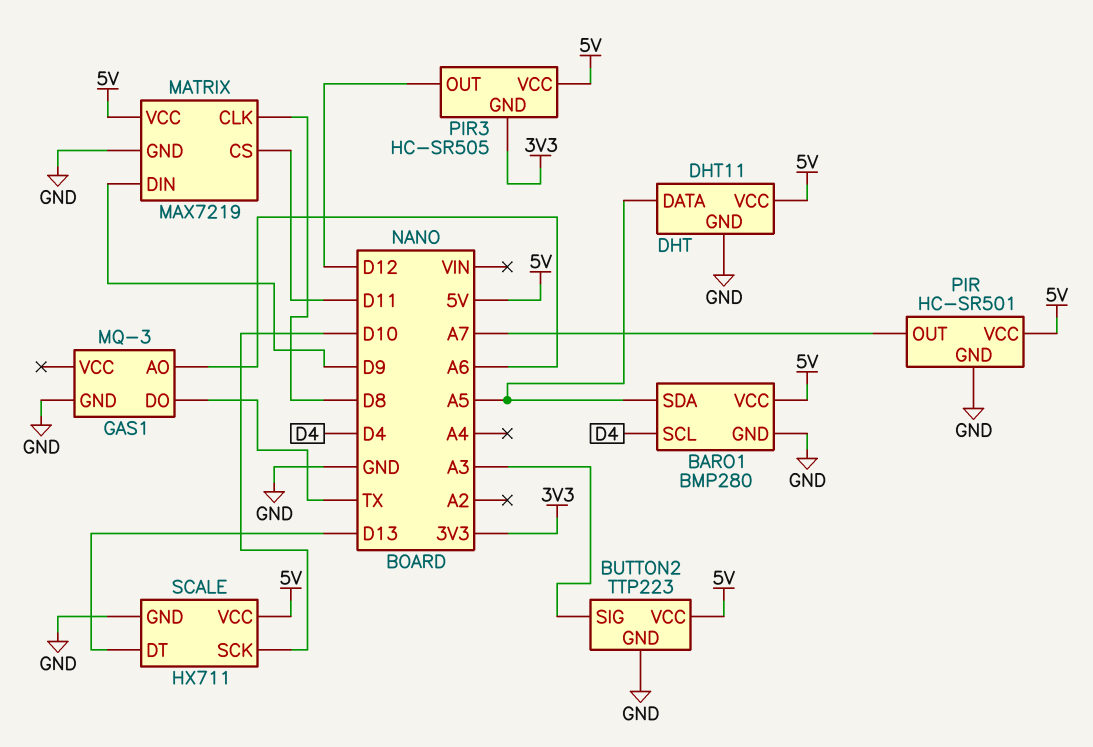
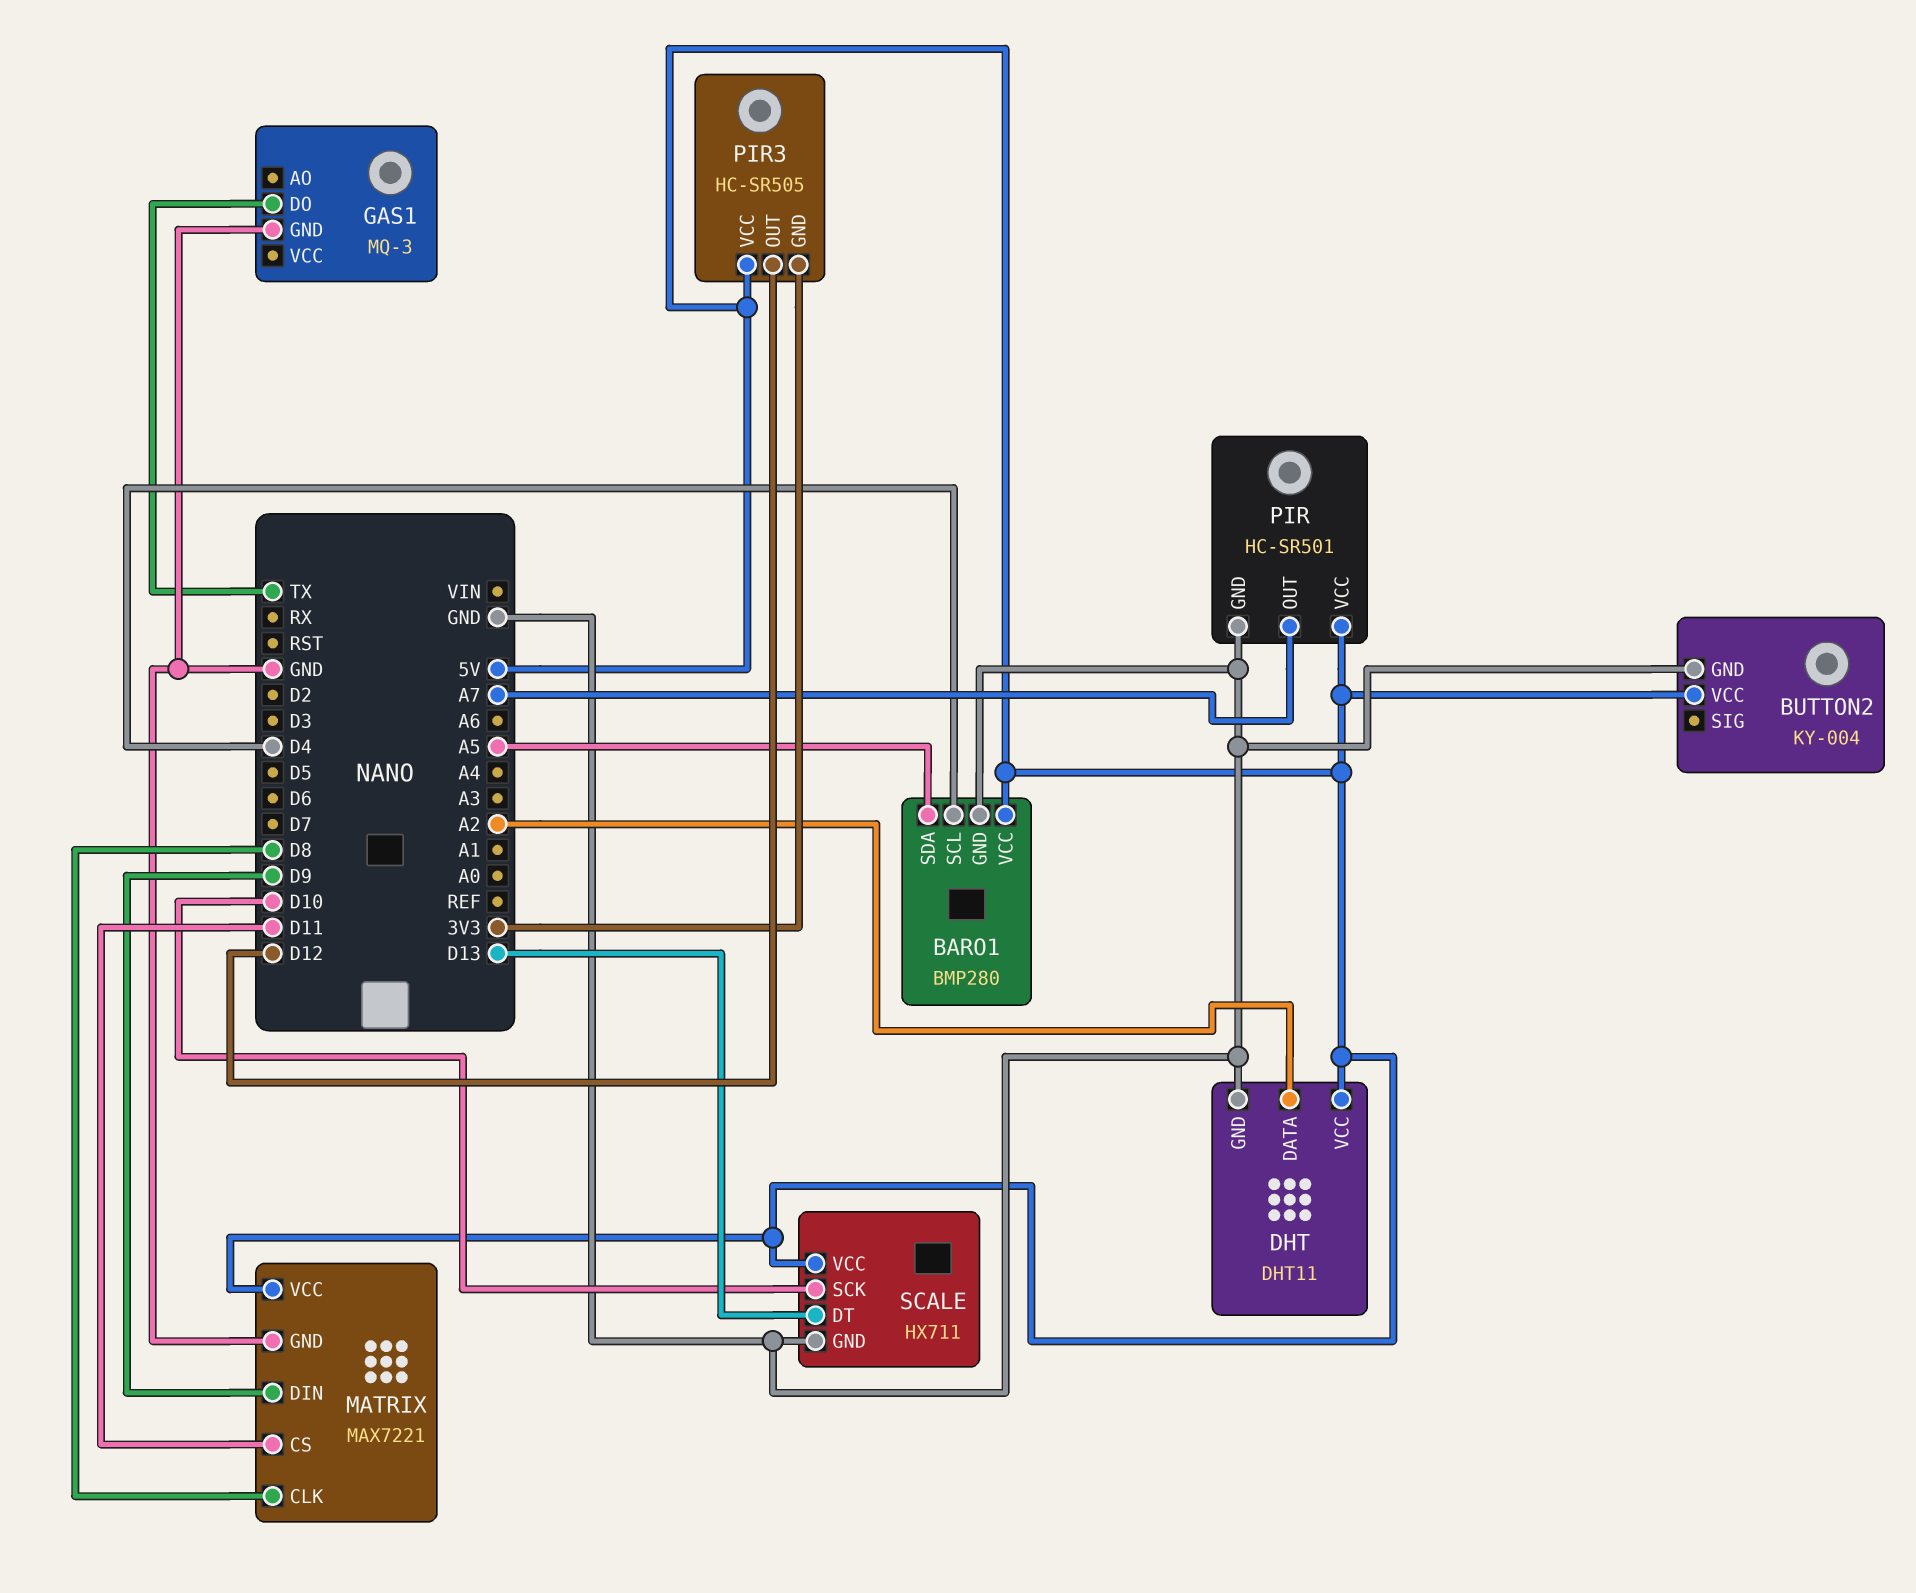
BUTTON2: TTP223 -> KY-004
BUTTON2 pin SIG: A3 -> none
DHT pin DATA: A5 -> A2
GAS1 pin AO: A6 -> none
MATRIX: MAX7219 -> MAX7221

